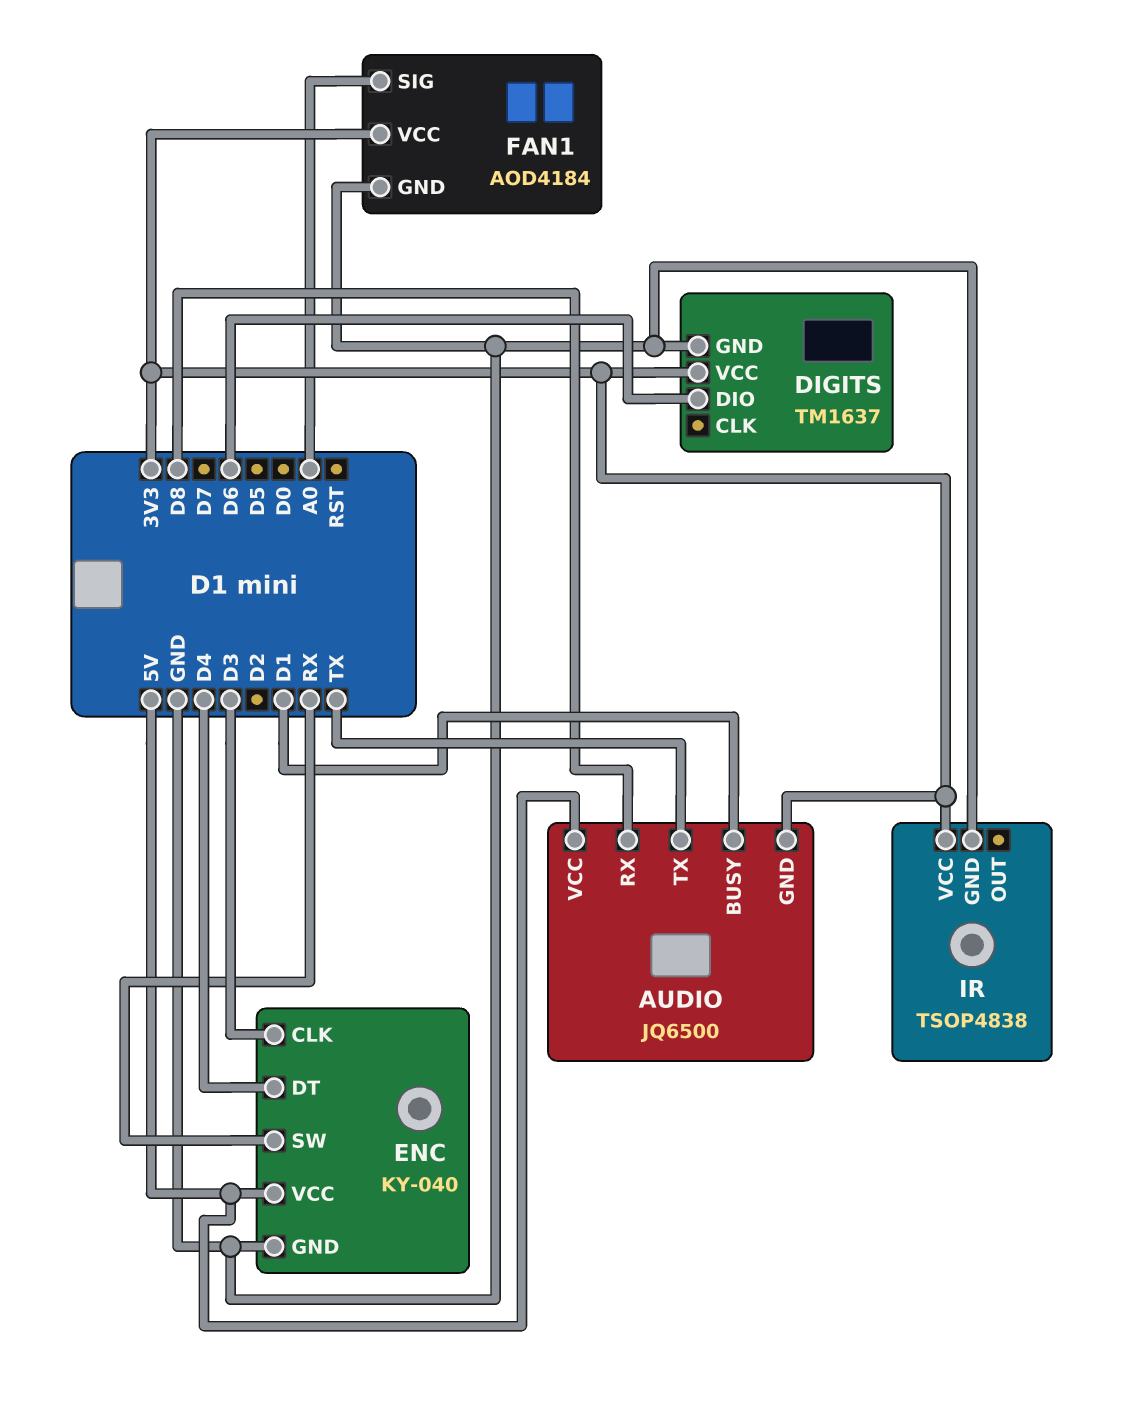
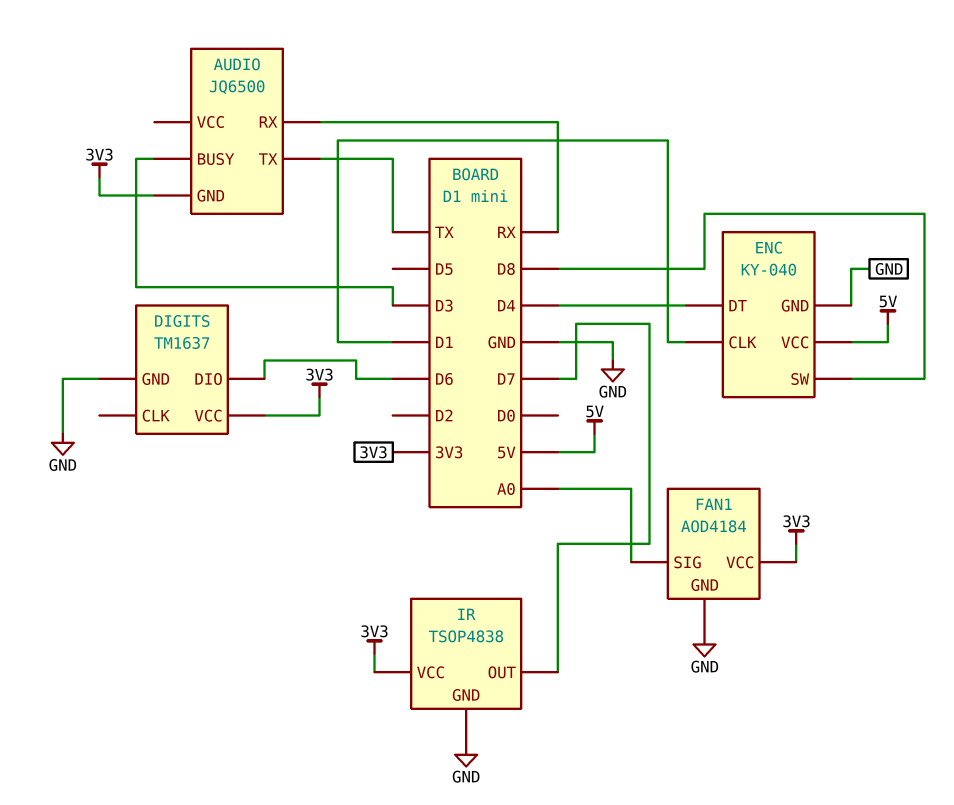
AUDIO pin BUSY: D1 -> D3
AUDIO pin RX: D8 -> RX
AUDIO pin VCC: 5V -> none
ENC pin CLK: D3 -> D1
ENC pin SW: RX -> D8
IR pin OUT: none -> D7

